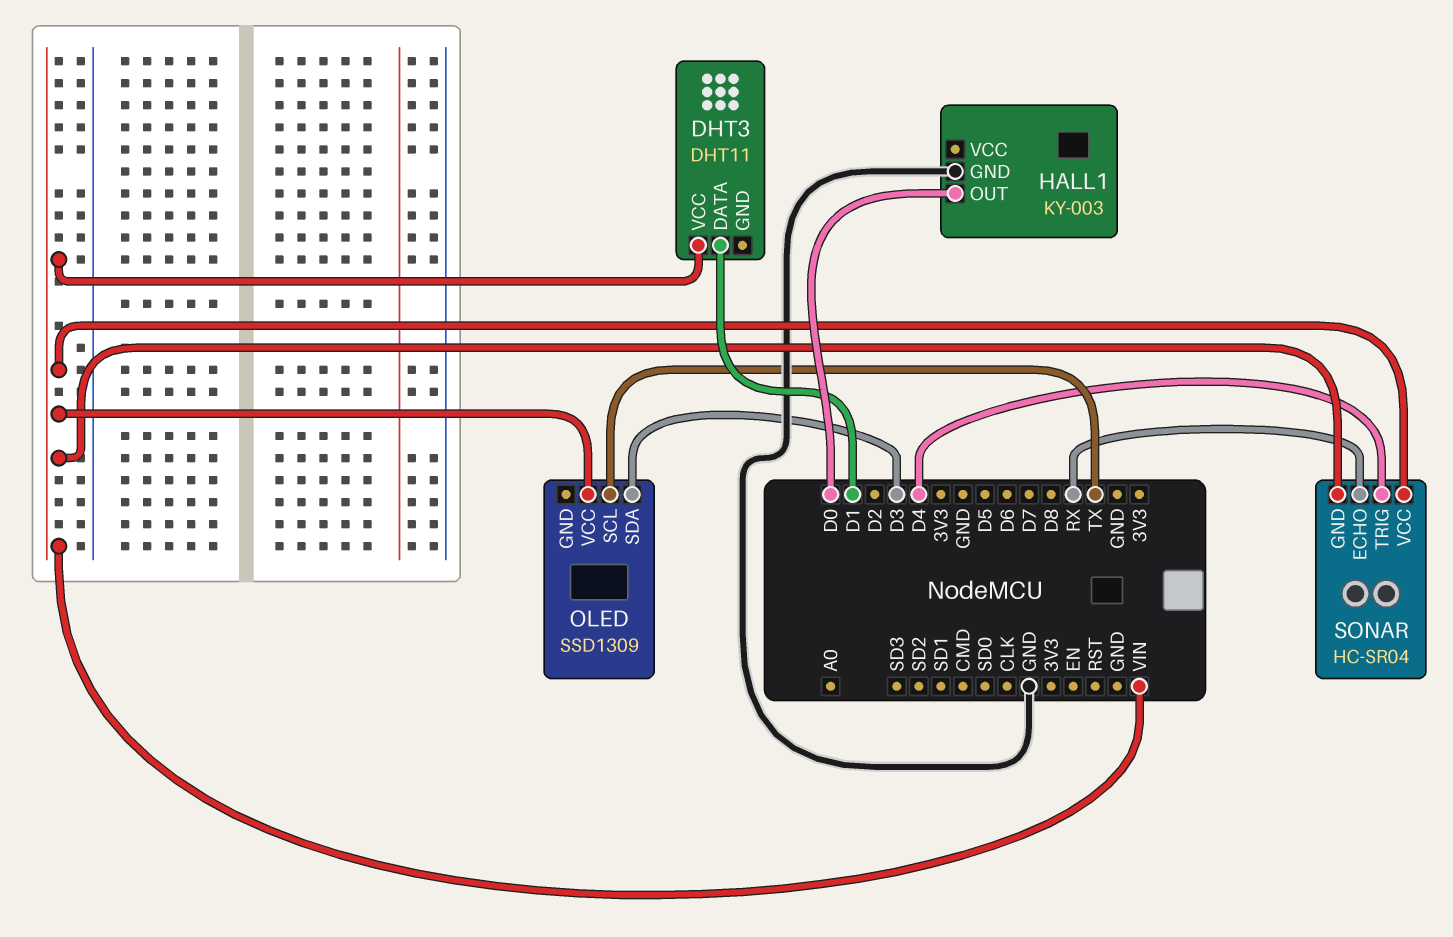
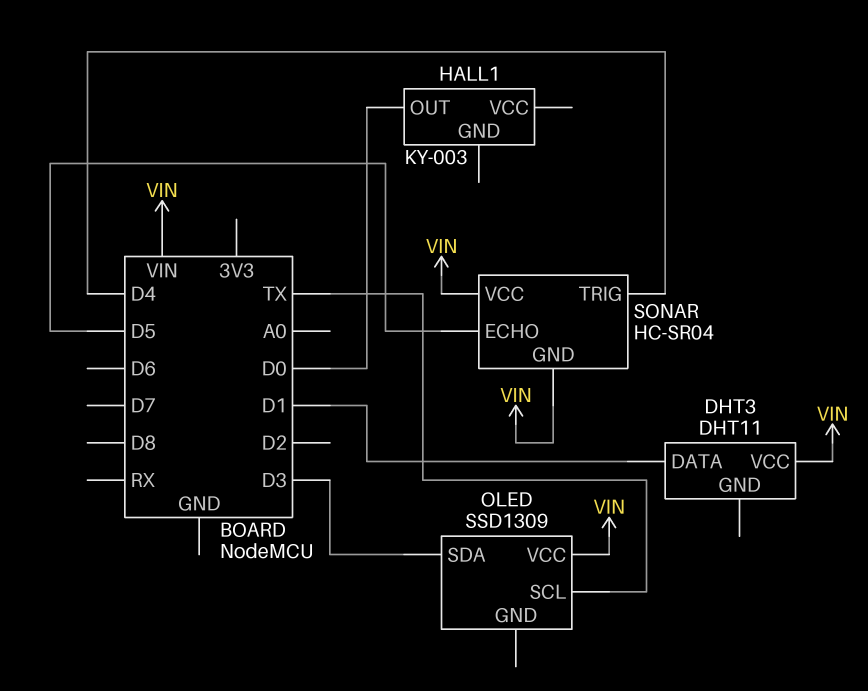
HALL1 pin GND: GND -> none
SONAR pin ECHO: RX -> D5

